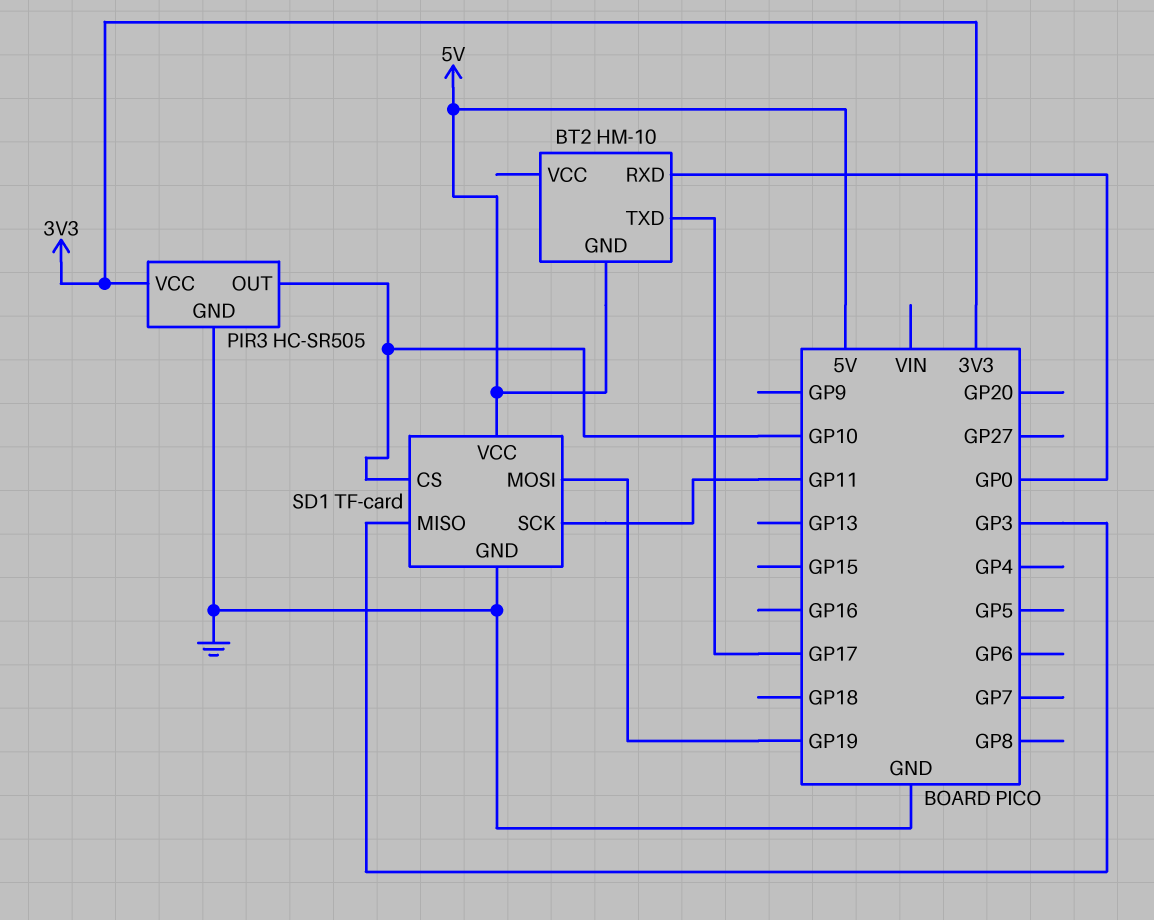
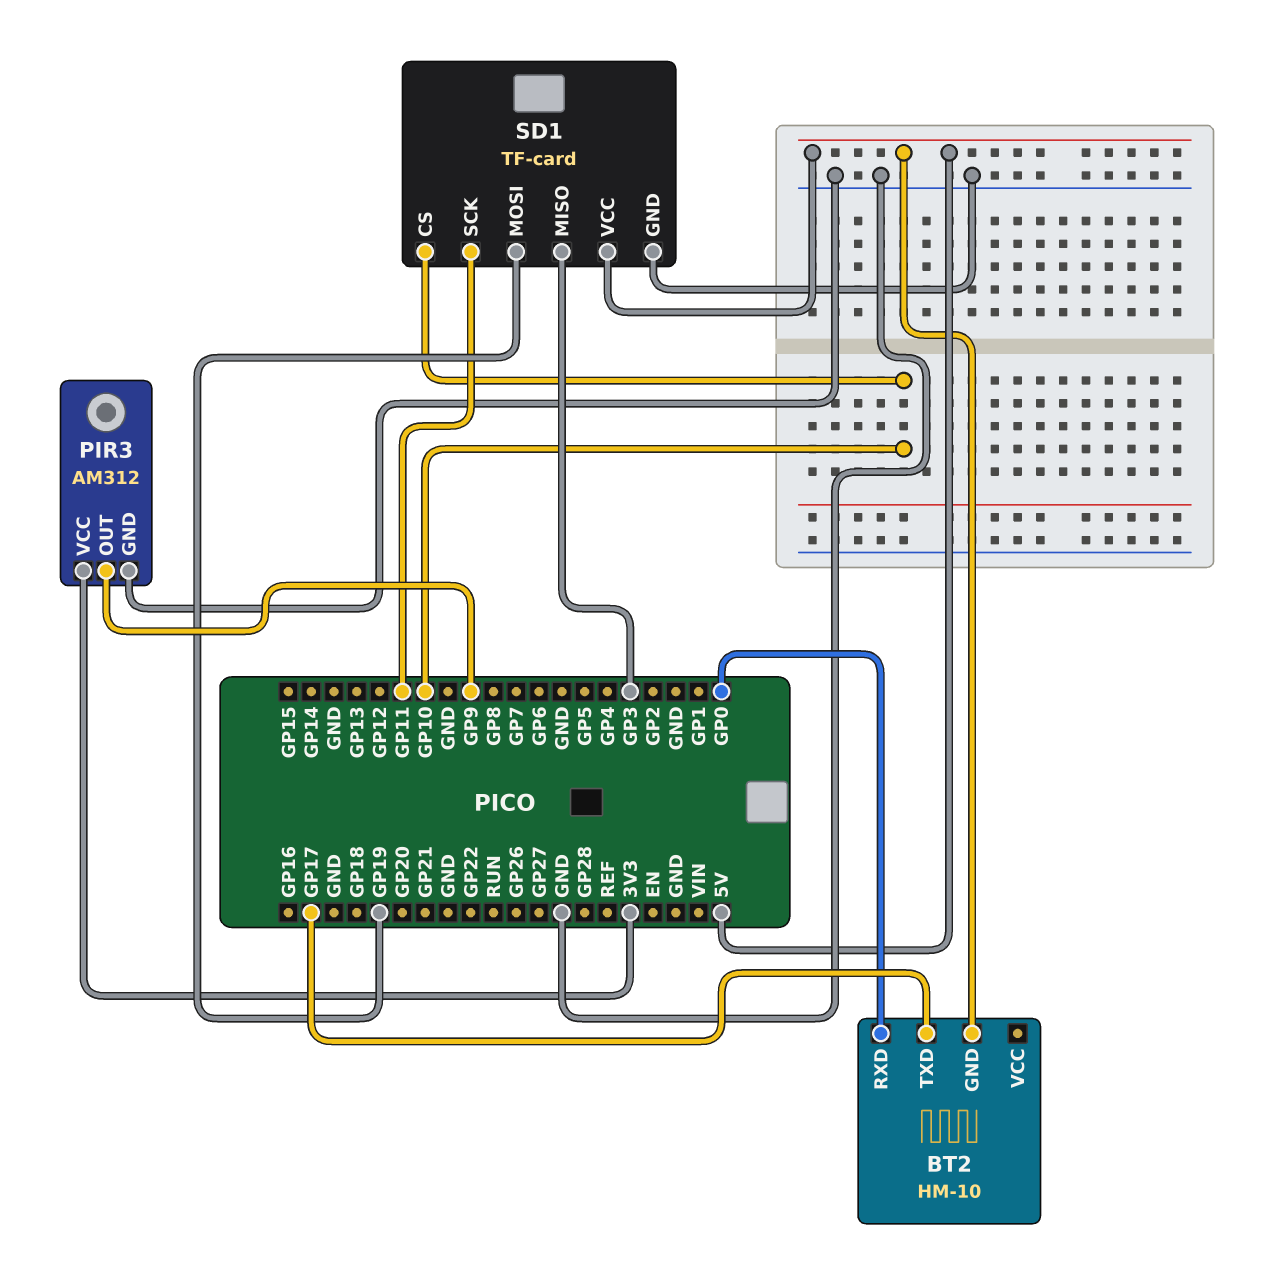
PIR3: HC-SR505 -> AM312
PIR3 pin OUT: GP10 -> GP9

